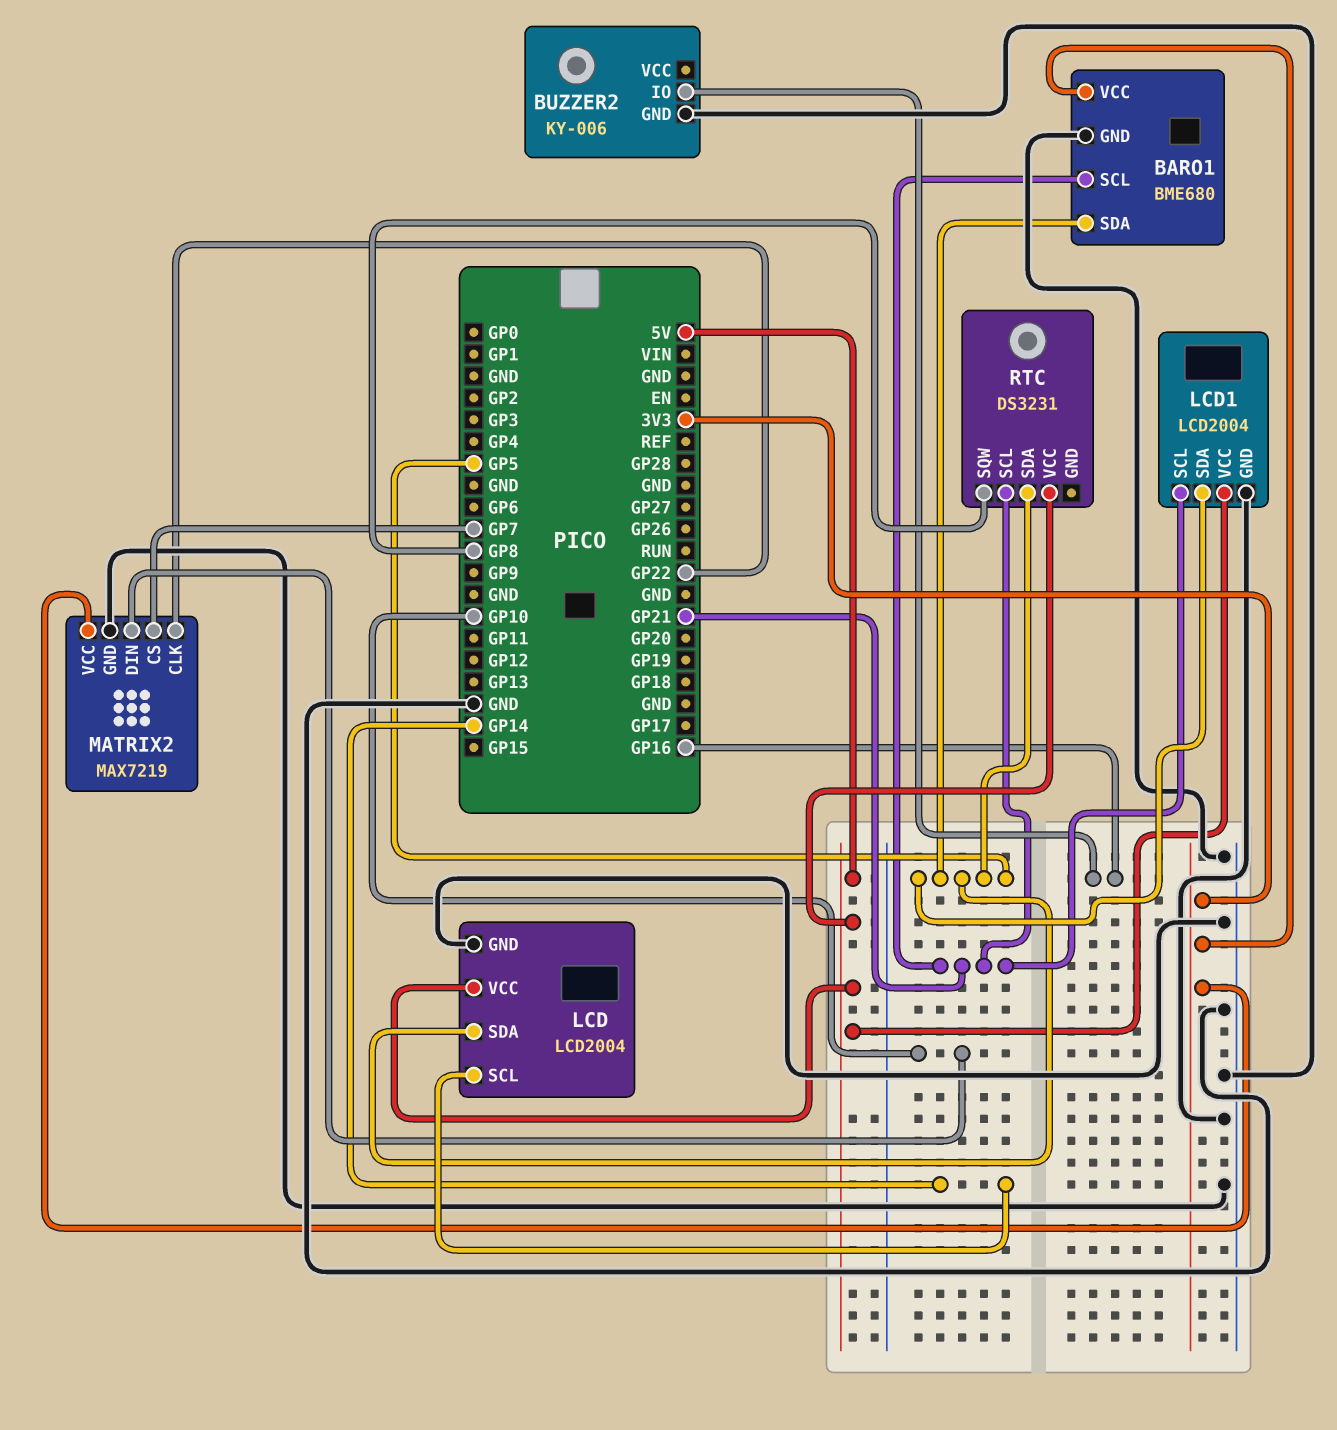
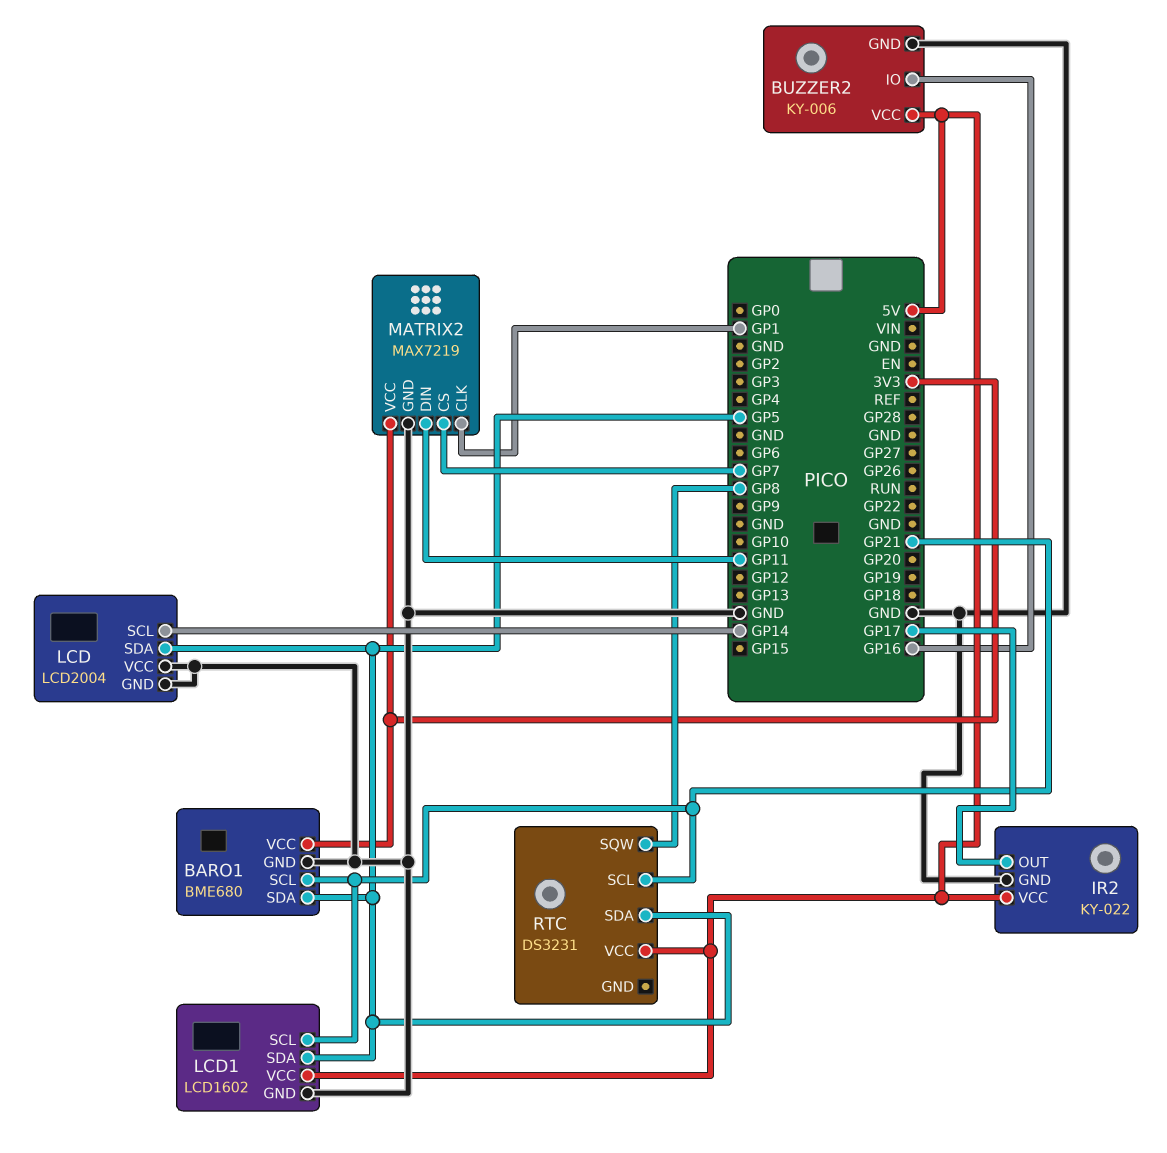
BUZZER2 pin VCC: none -> 5V
IR2: none -> KY-022
IR2 pin GND: none -> GND
IR2 pin OUT: none -> GP17
IR2 pin VCC: none -> 5V
LCD pin VCC: 5V -> GND
LCD1: LCD2004 -> LCD1602
MATRIX2 pin CLK: GP22 -> GP1
MATRIX2 pin DIN: GP10 -> GP11

